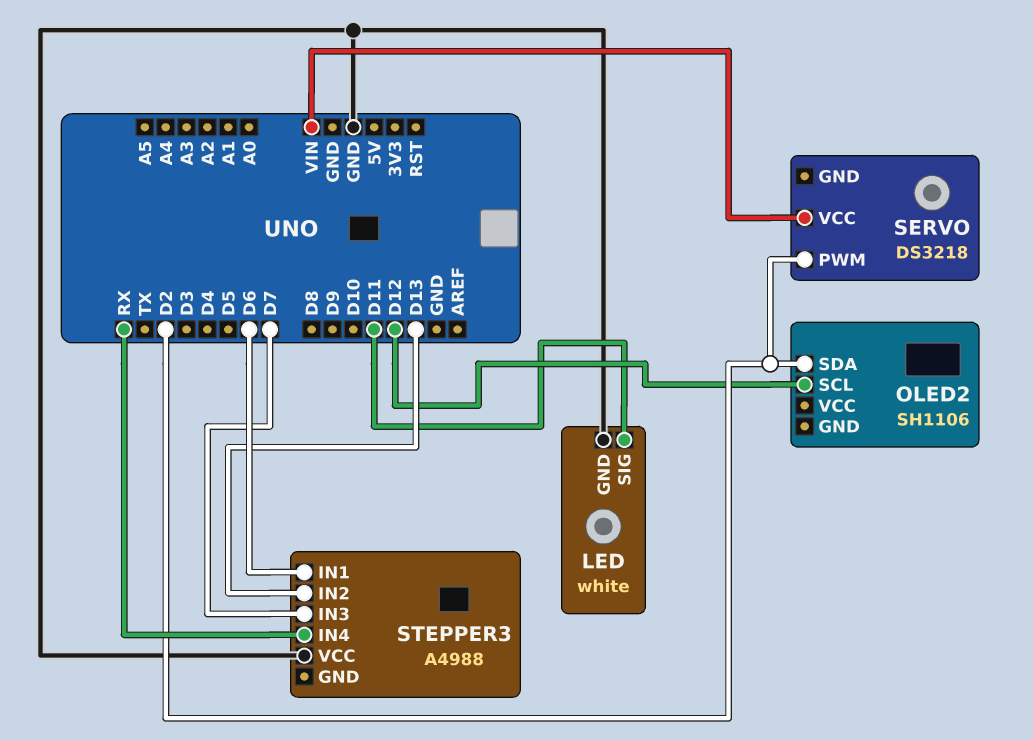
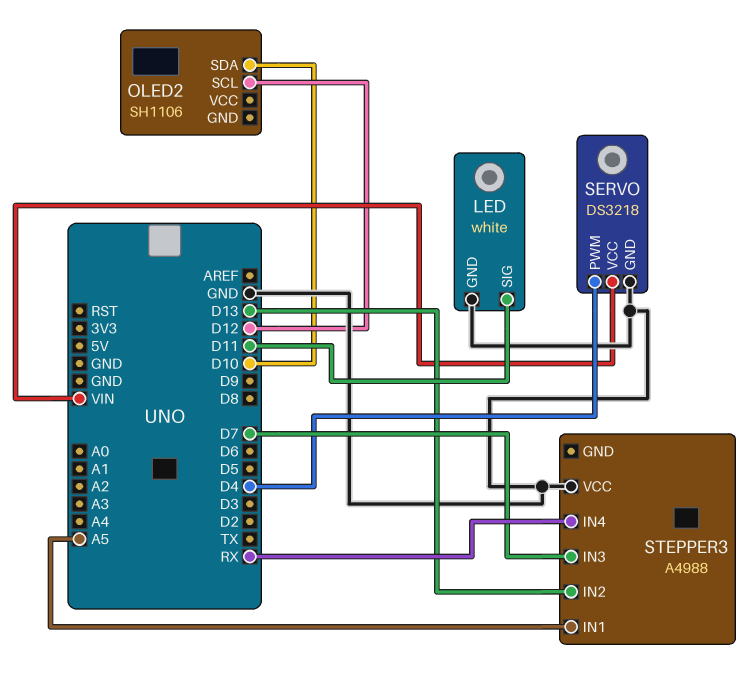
OLED2 pin SDA: D2 -> D10
SERVO pin GND: none -> GND
SERVO pin PWM: D2 -> D4
STEPPER3 pin IN1: D6 -> A5

